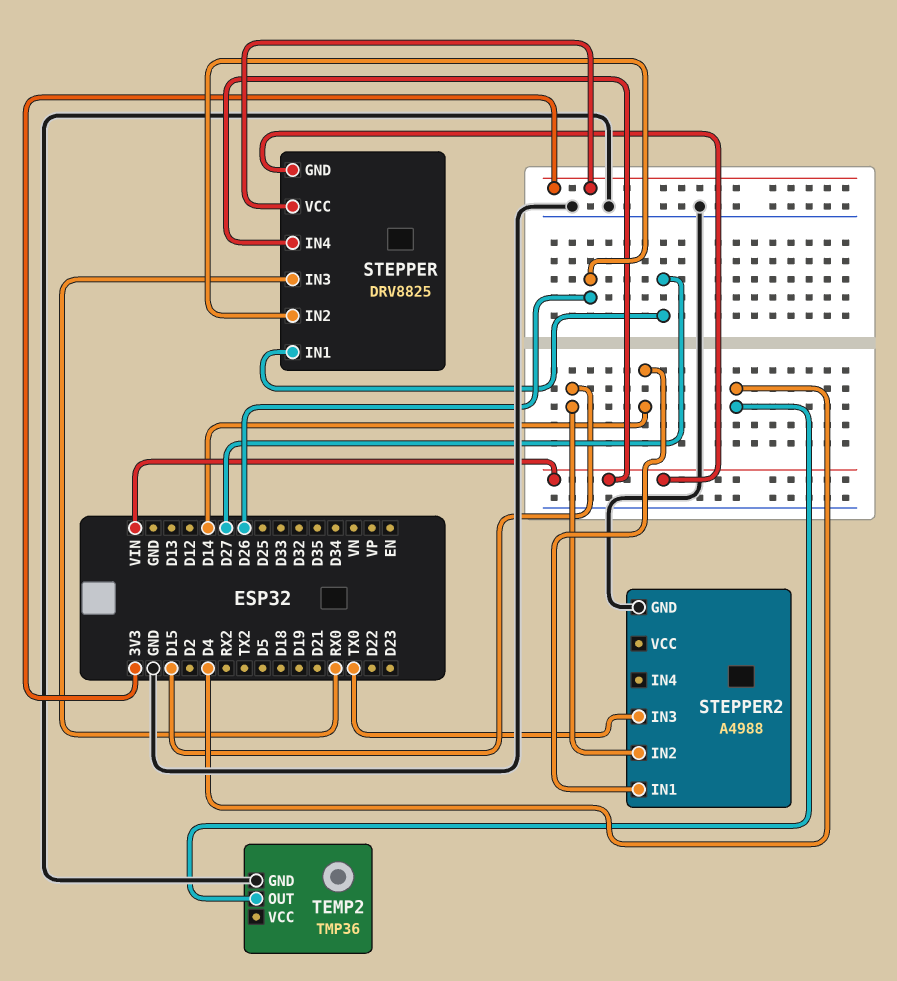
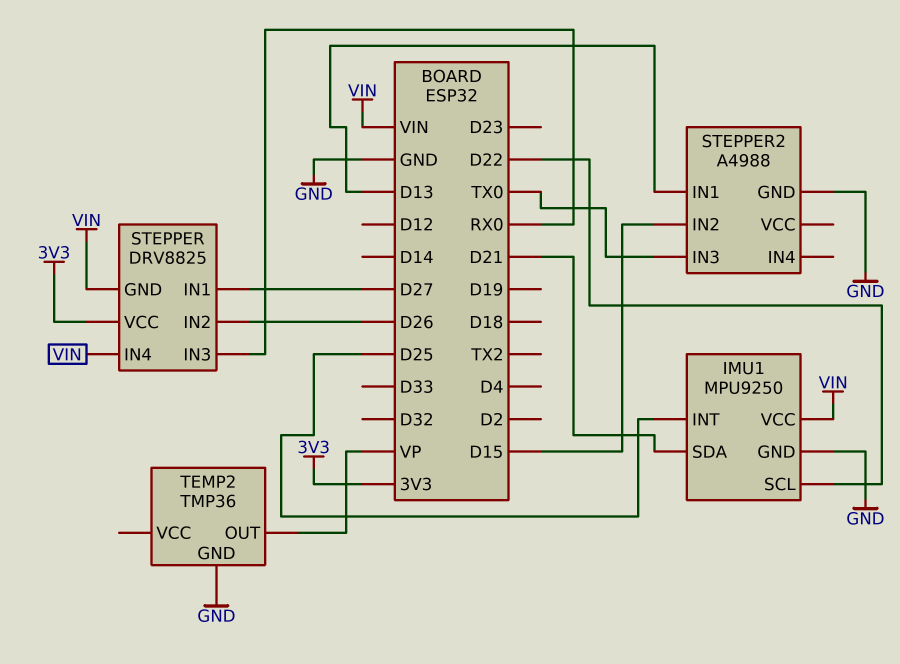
IMU1: none -> MPU9250
IMU1 pin GND: none -> GND
IMU1 pin INT: none -> D25
IMU1 pin SCL: none -> D22
IMU1 pin SDA: none -> D21
IMU1 pin VCC: none -> VIN
STEPPER2 pin IN1: D14 -> D13
TEMP2 pin OUT: D4 -> VP

